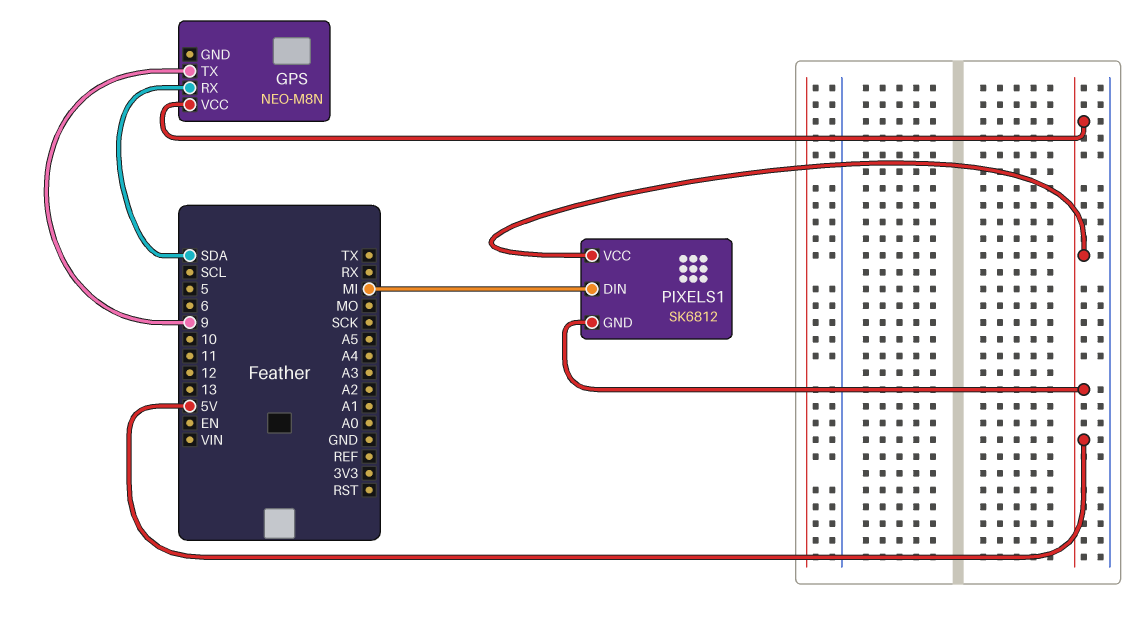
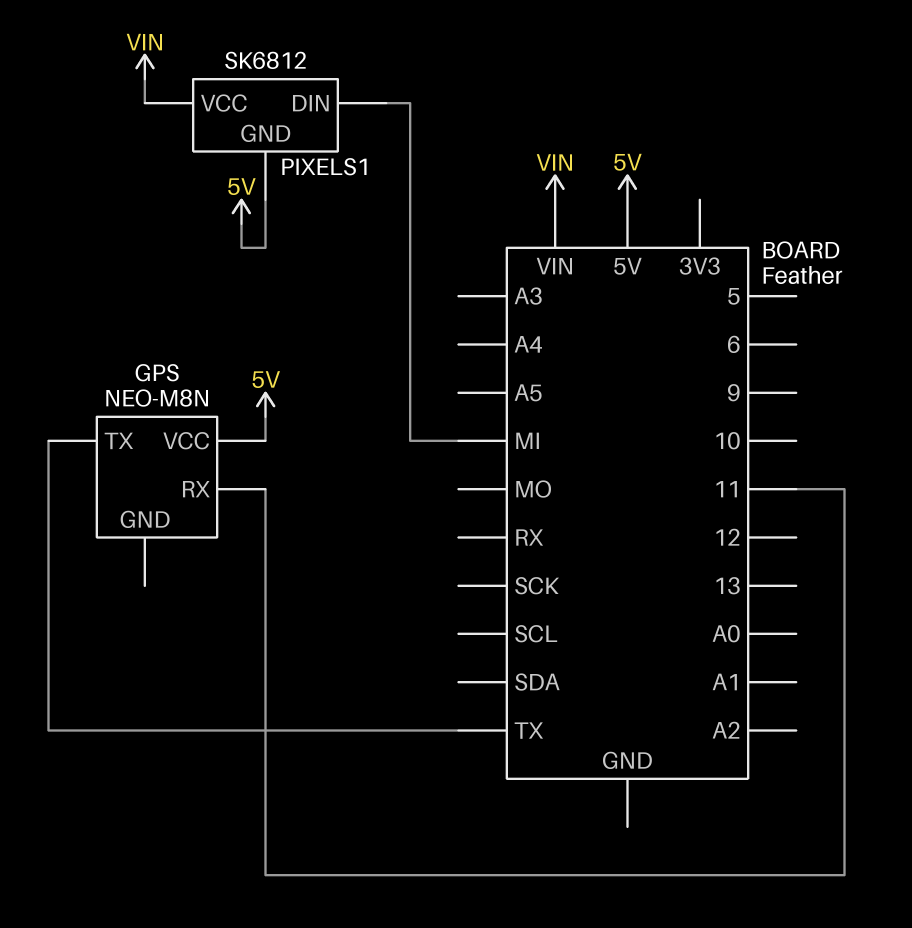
GPS pin RX: SDA -> 11
GPS pin TX: 9 -> TX
PIXELS1 pin VCC: 5V -> VIN

